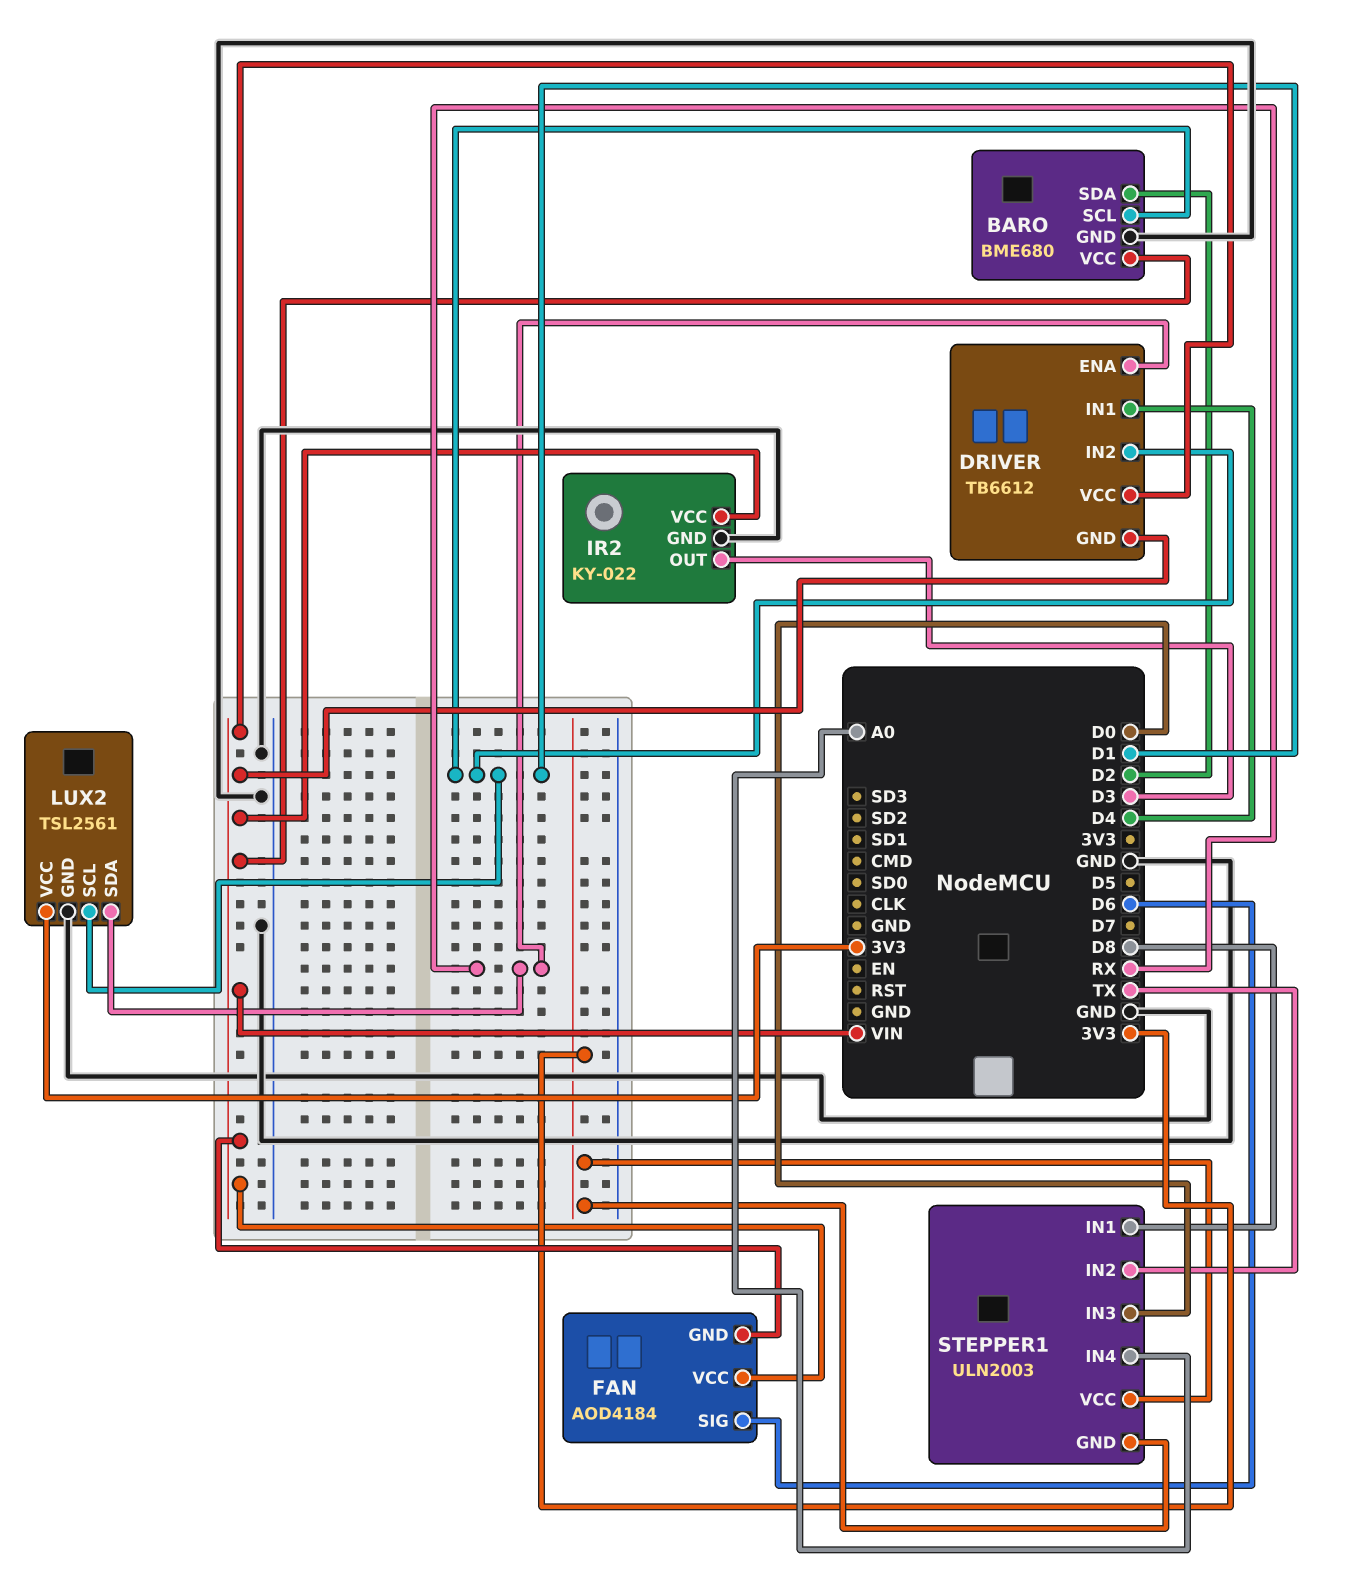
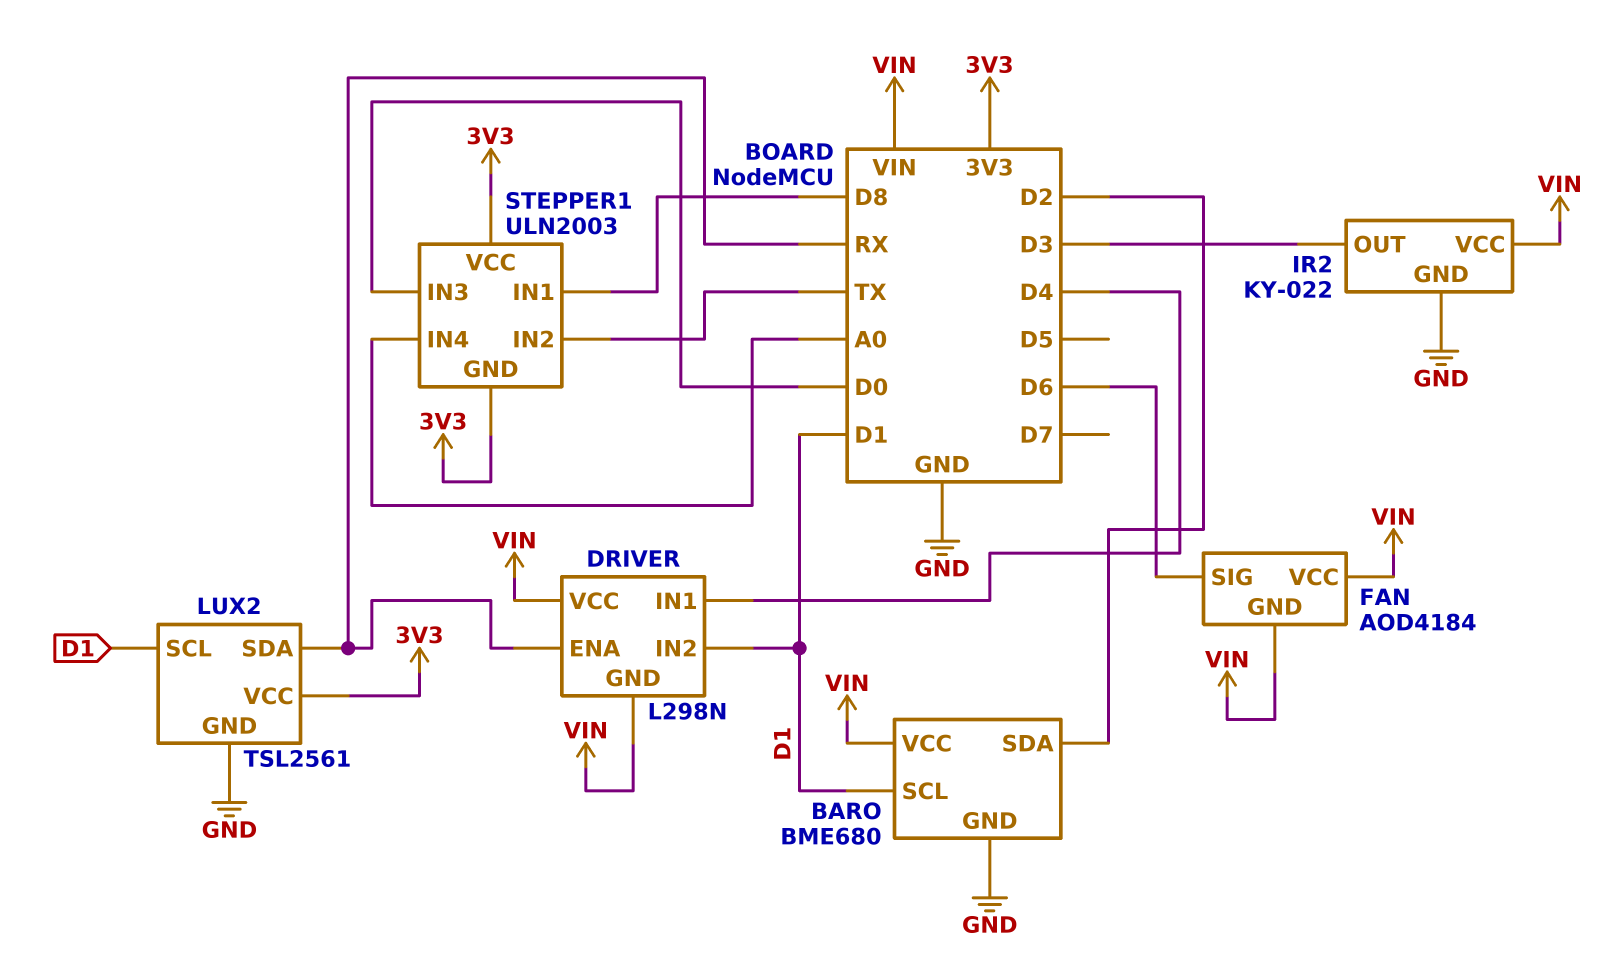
DRIVER: TB6612 -> L298N

